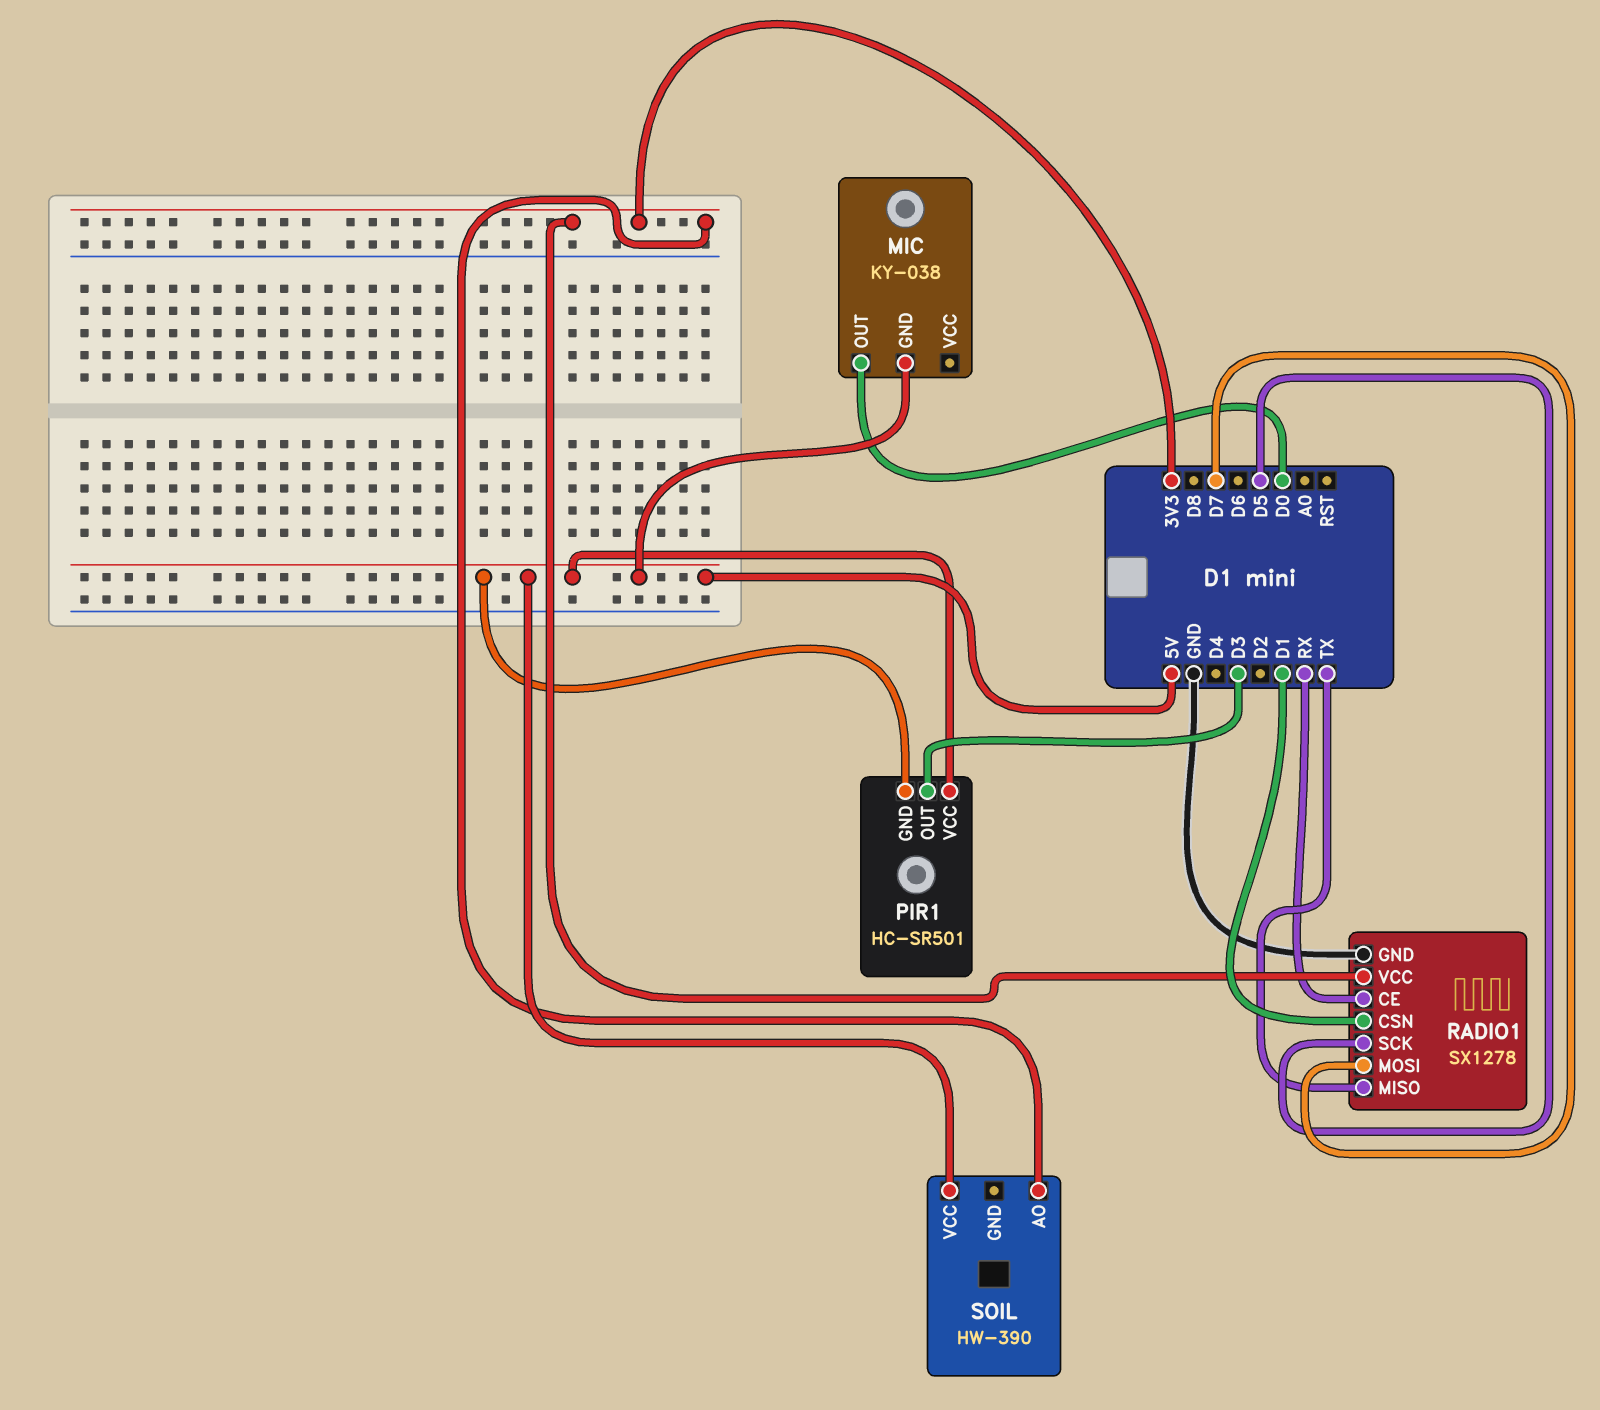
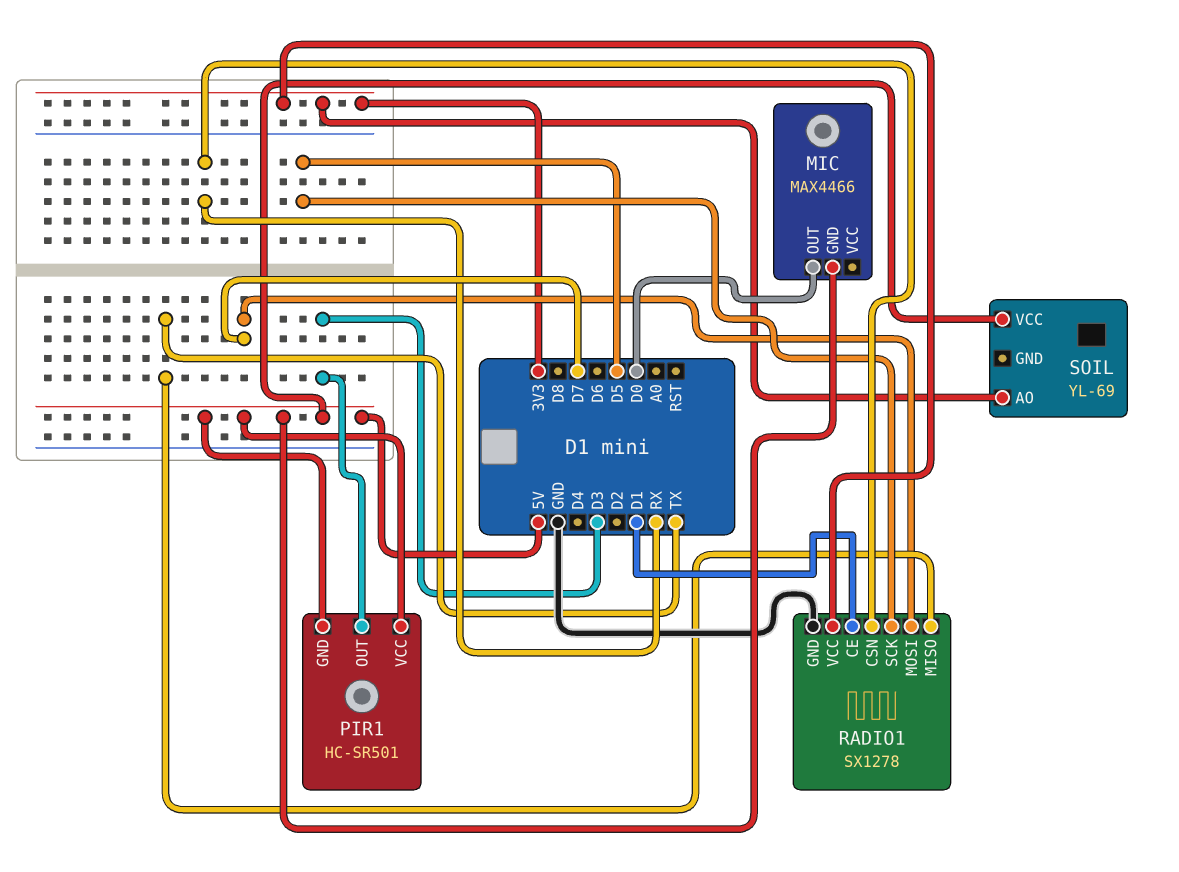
MIC: KY-038 -> MAX4466
RADIO1 pin CE: RX -> D1
RADIO1 pin CSN: D1 -> RX
SOIL: HW-390 -> YL-69

